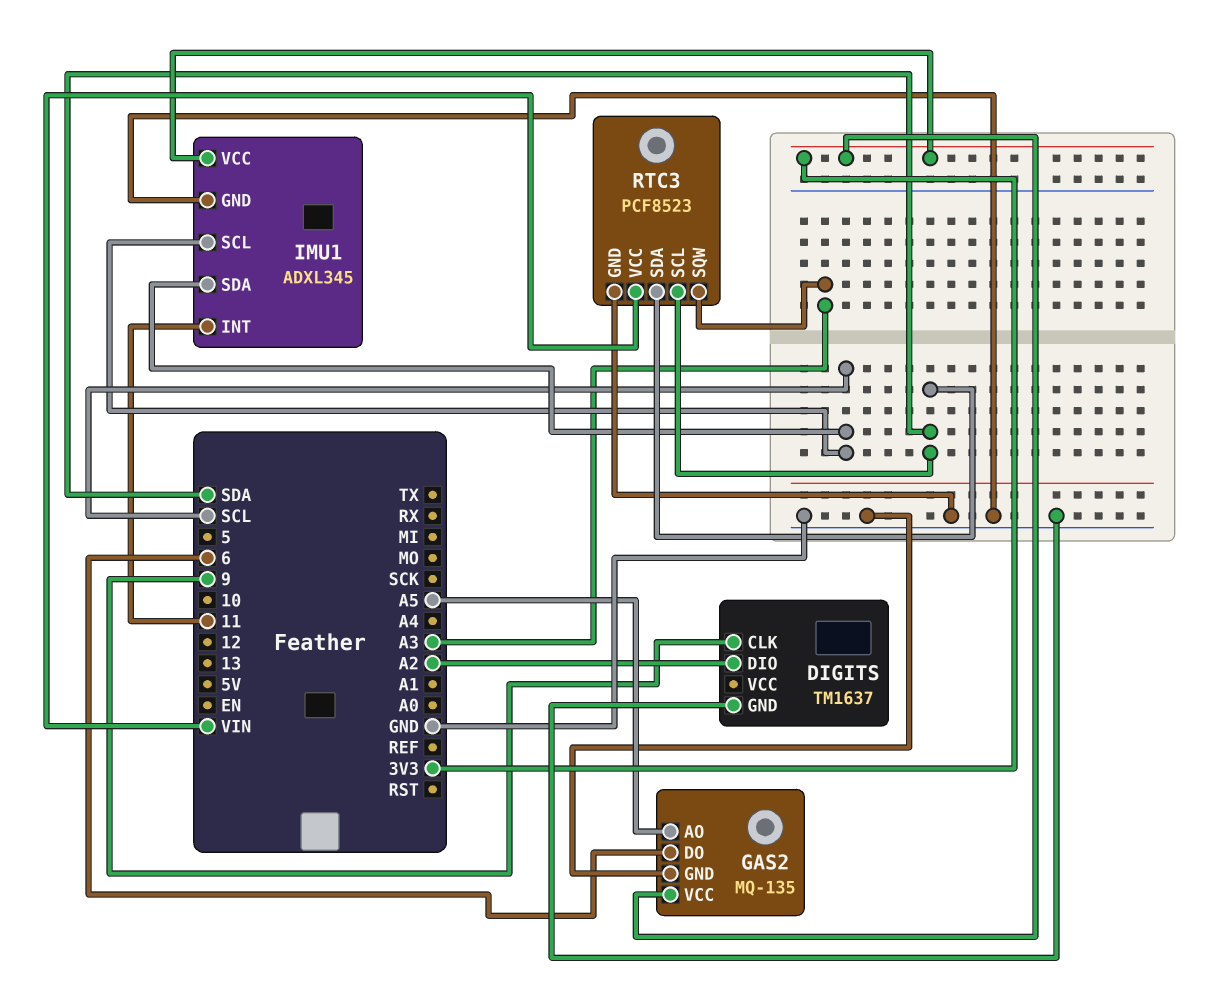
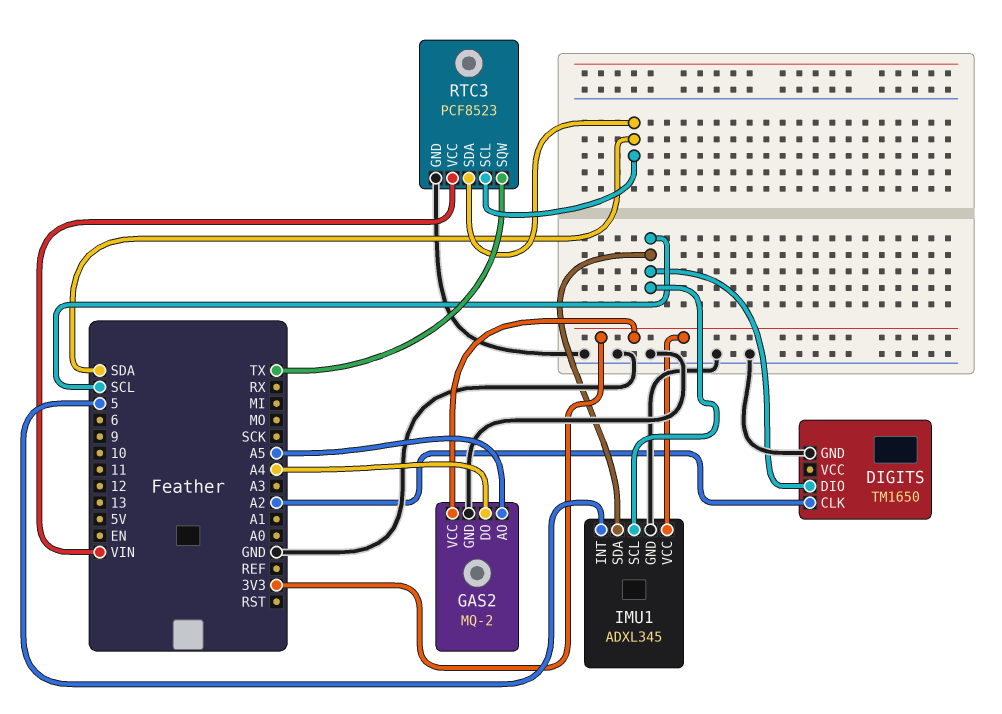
DIGITS: TM1637 -> TM1650
DIGITS pin CLK: 9 -> A2
DIGITS pin DIO: A2 -> SCL
GAS2: MQ-135 -> MQ-2
GAS2 pin DO: 6 -> A4
IMU1 pin INT: 11 -> 5
RTC3 pin SQW: A3 -> TX

